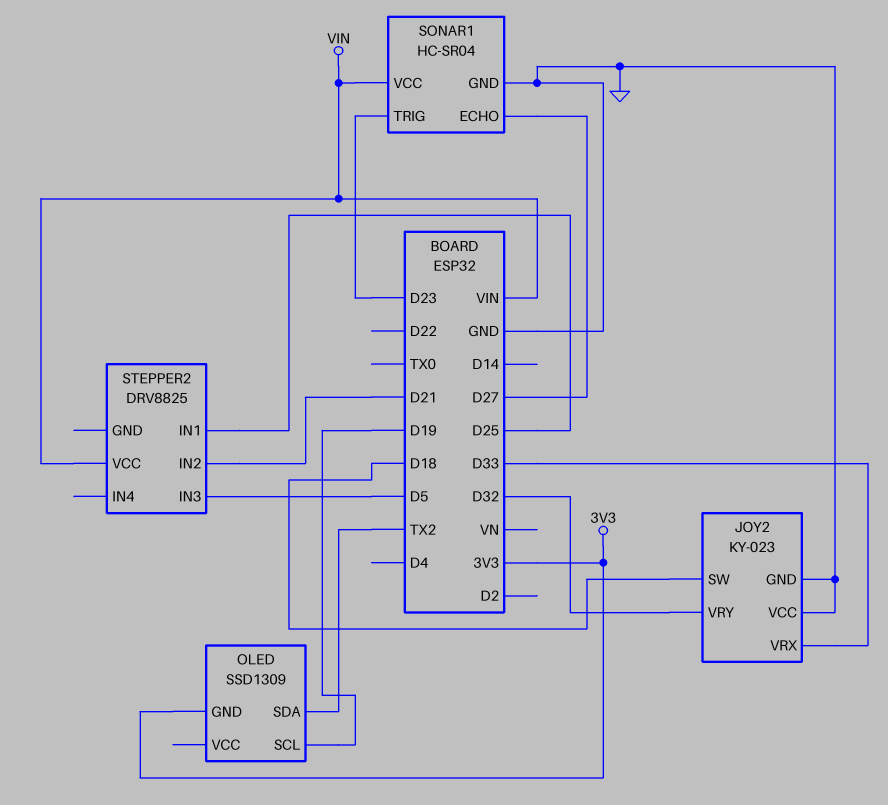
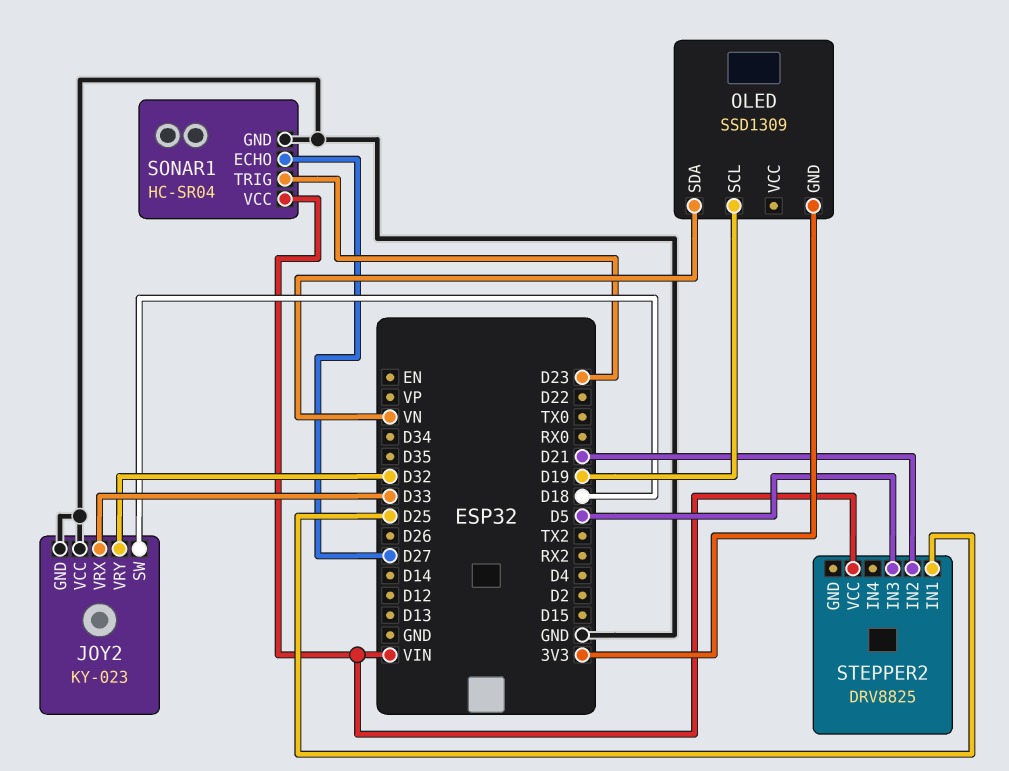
OLED pin SDA: TX2 -> VN

